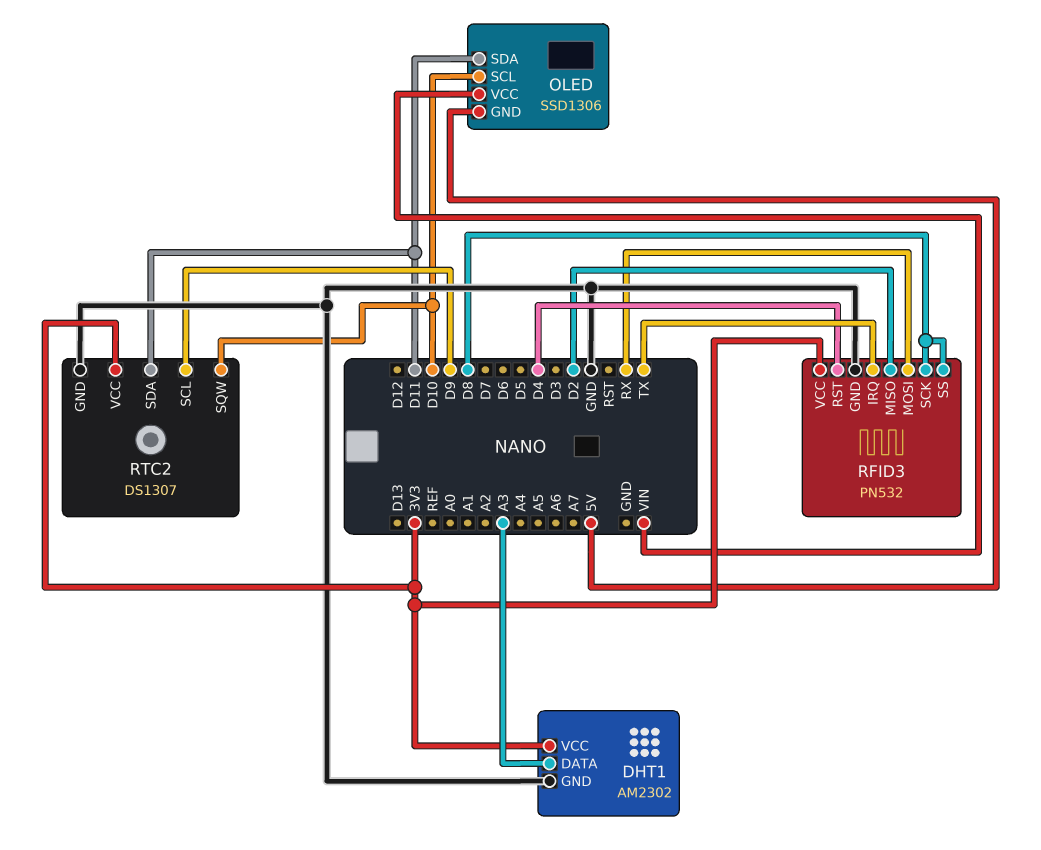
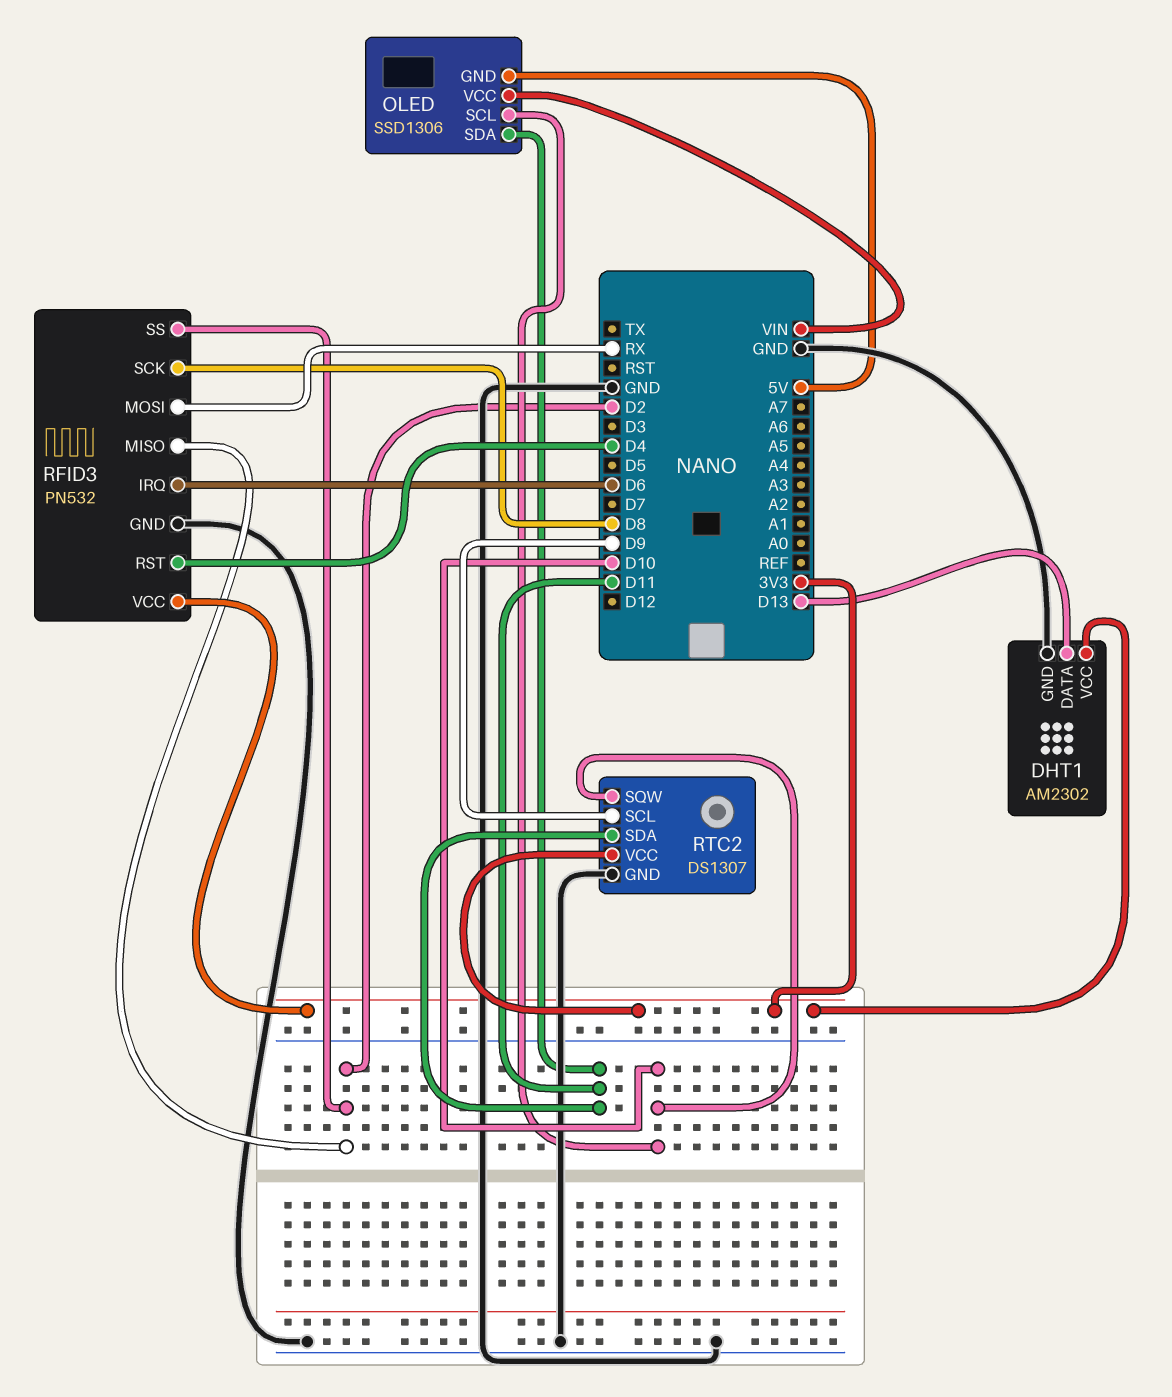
DHT1 pin DATA: A3 -> D13
RFID3 pin IRQ: TX -> D6
RFID3 pin SS: D8 -> D2

